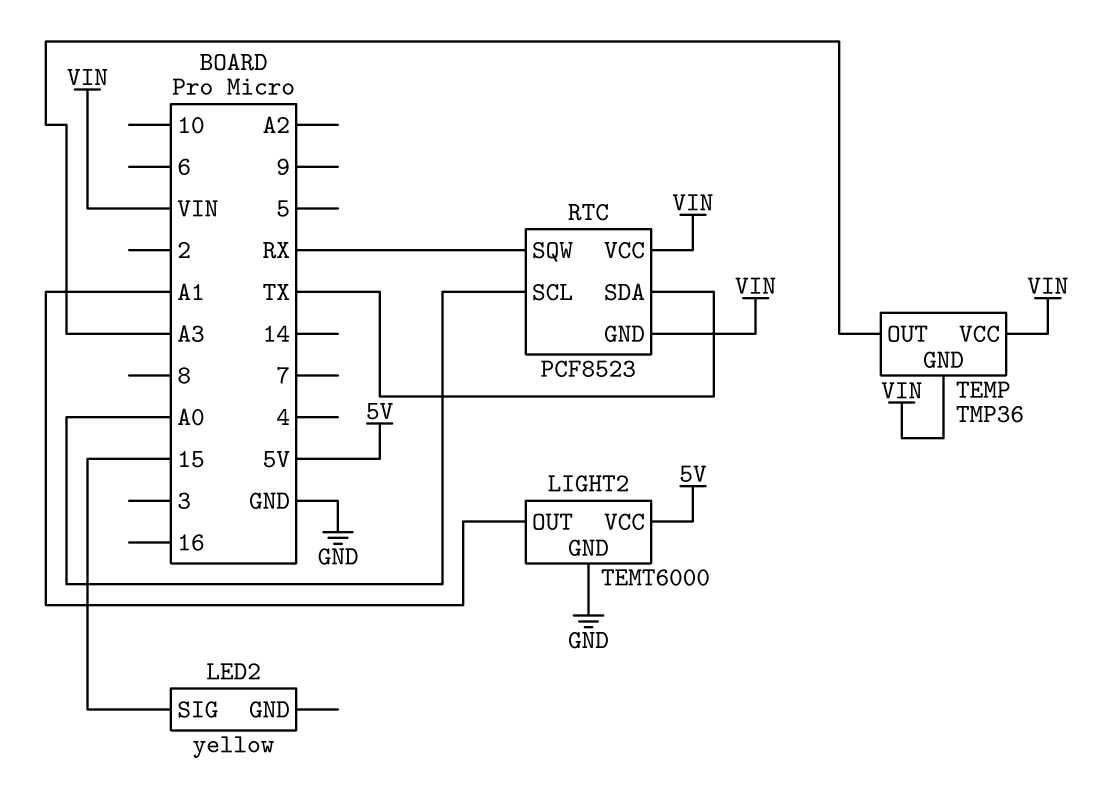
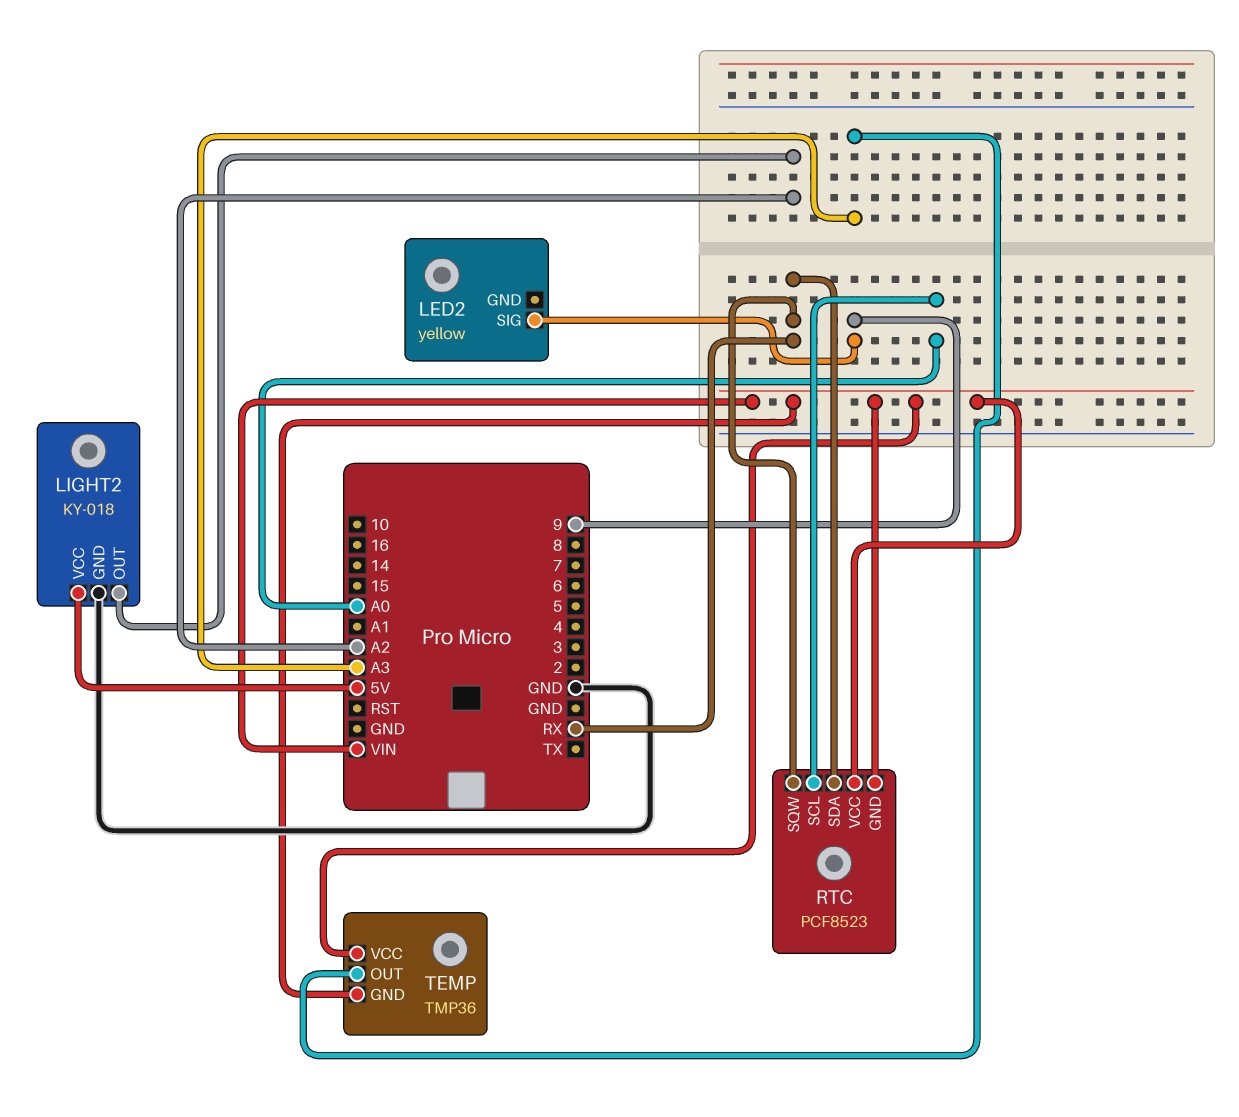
LED2 pin SIG: 15 -> 9
LIGHT2: TEMT6000 -> KY-018
LIGHT2 pin OUT: A1 -> A2
RTC pin SDA: TX -> RX

